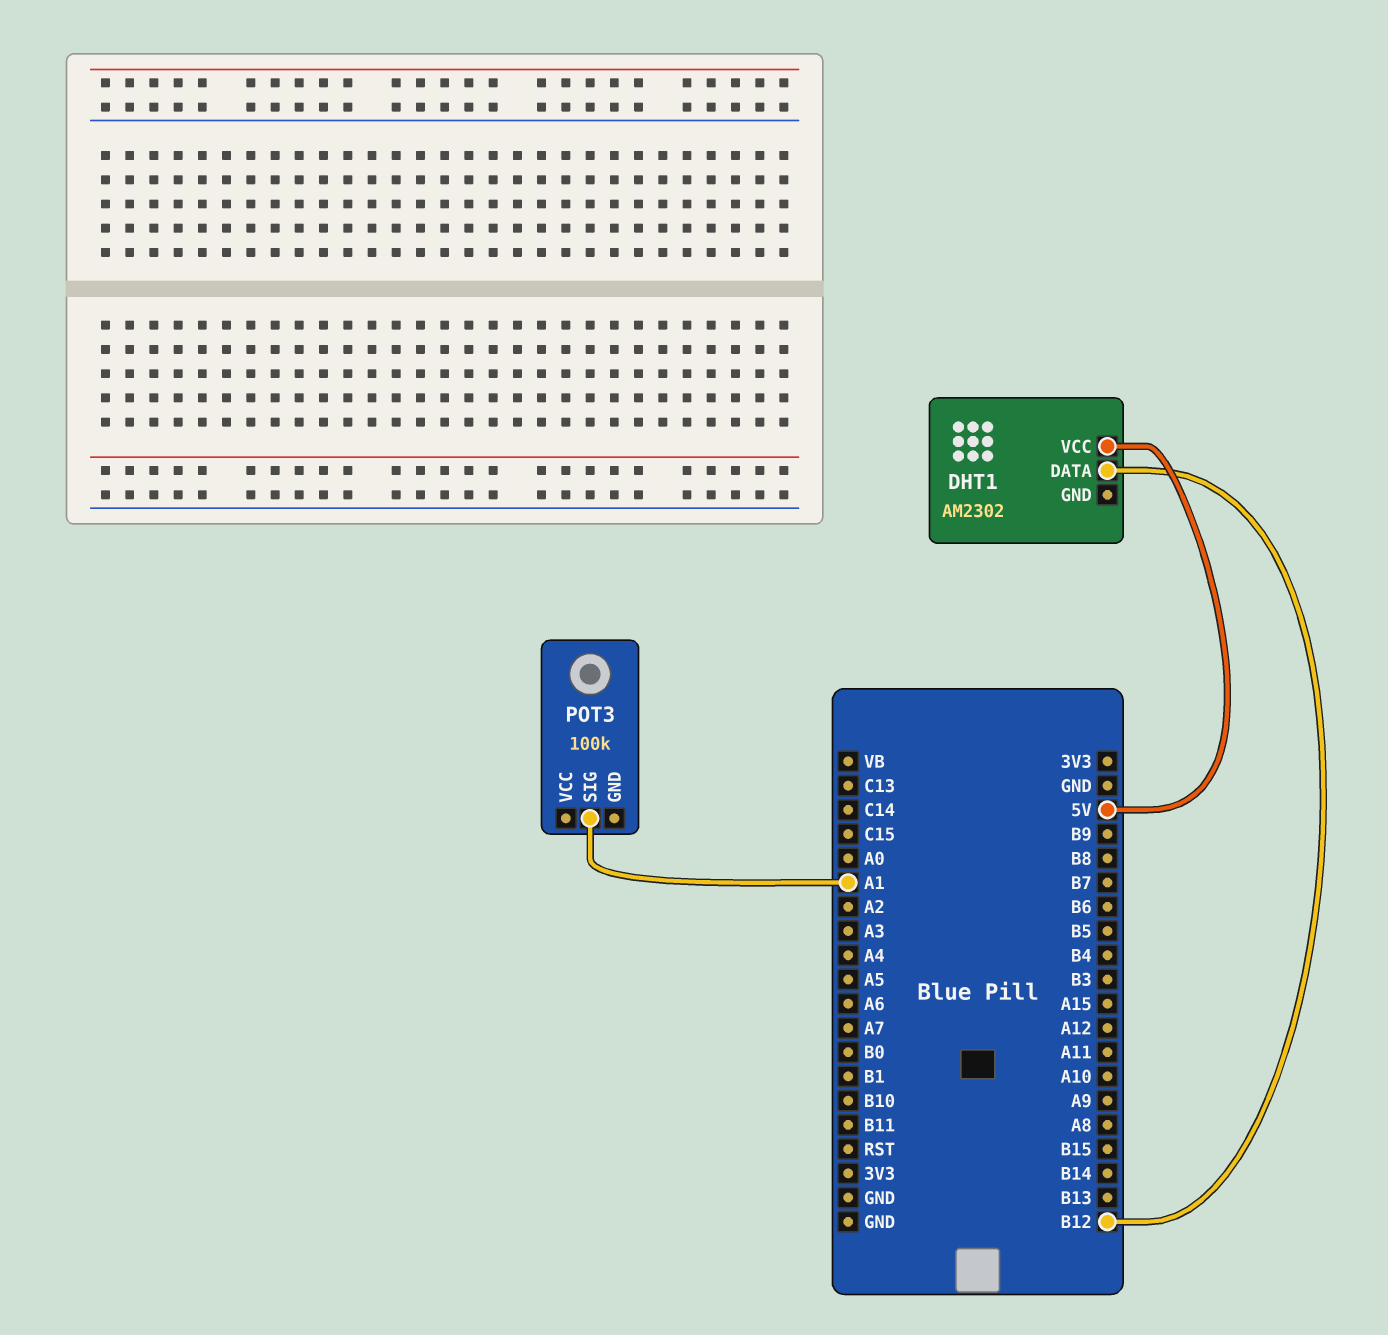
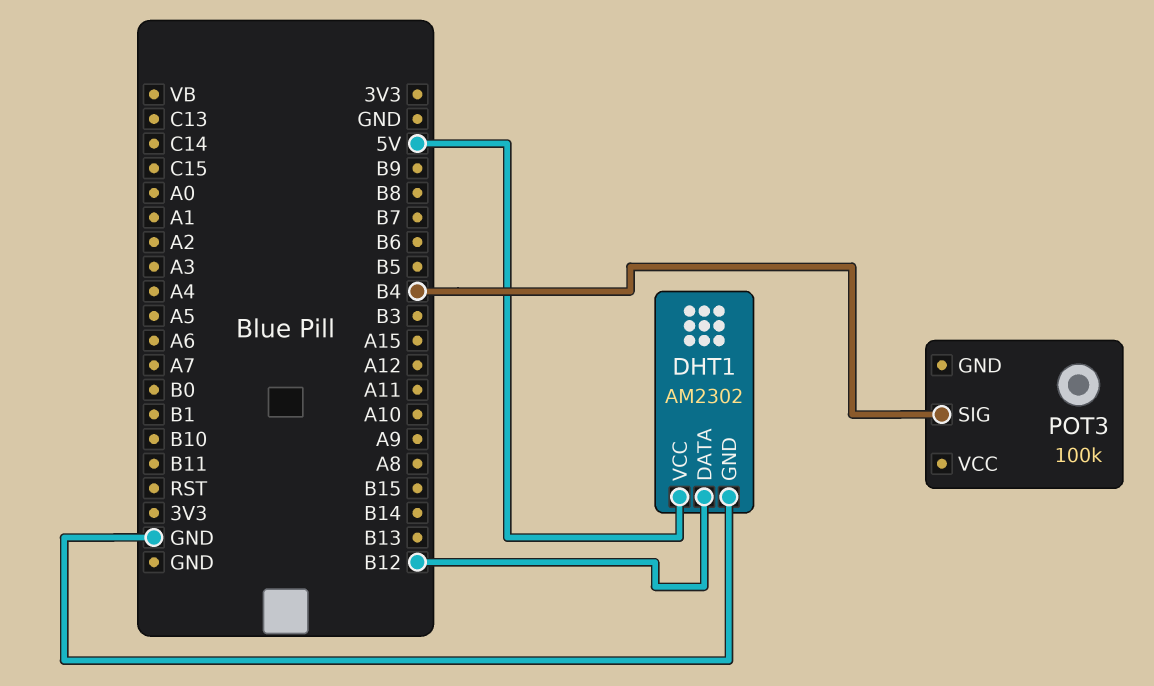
DHT1 pin GND: none -> GND
POT3 pin SIG: A1 -> B4

